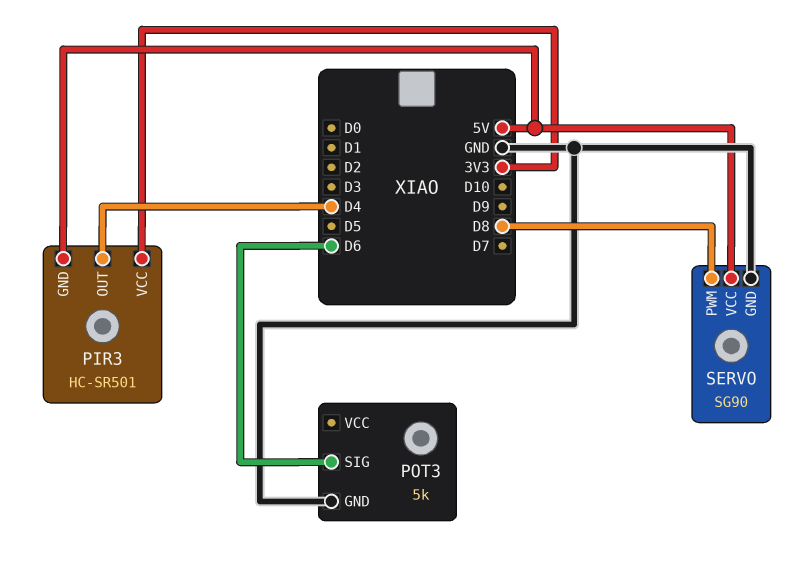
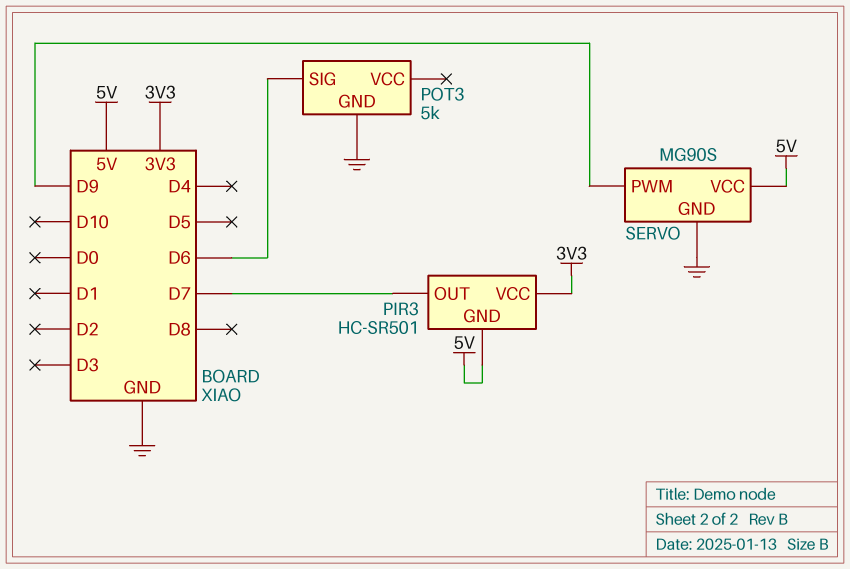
PIR3 pin OUT: D4 -> D7
SERVO: SG90 -> MG90S
SERVO pin PWM: D8 -> D9

